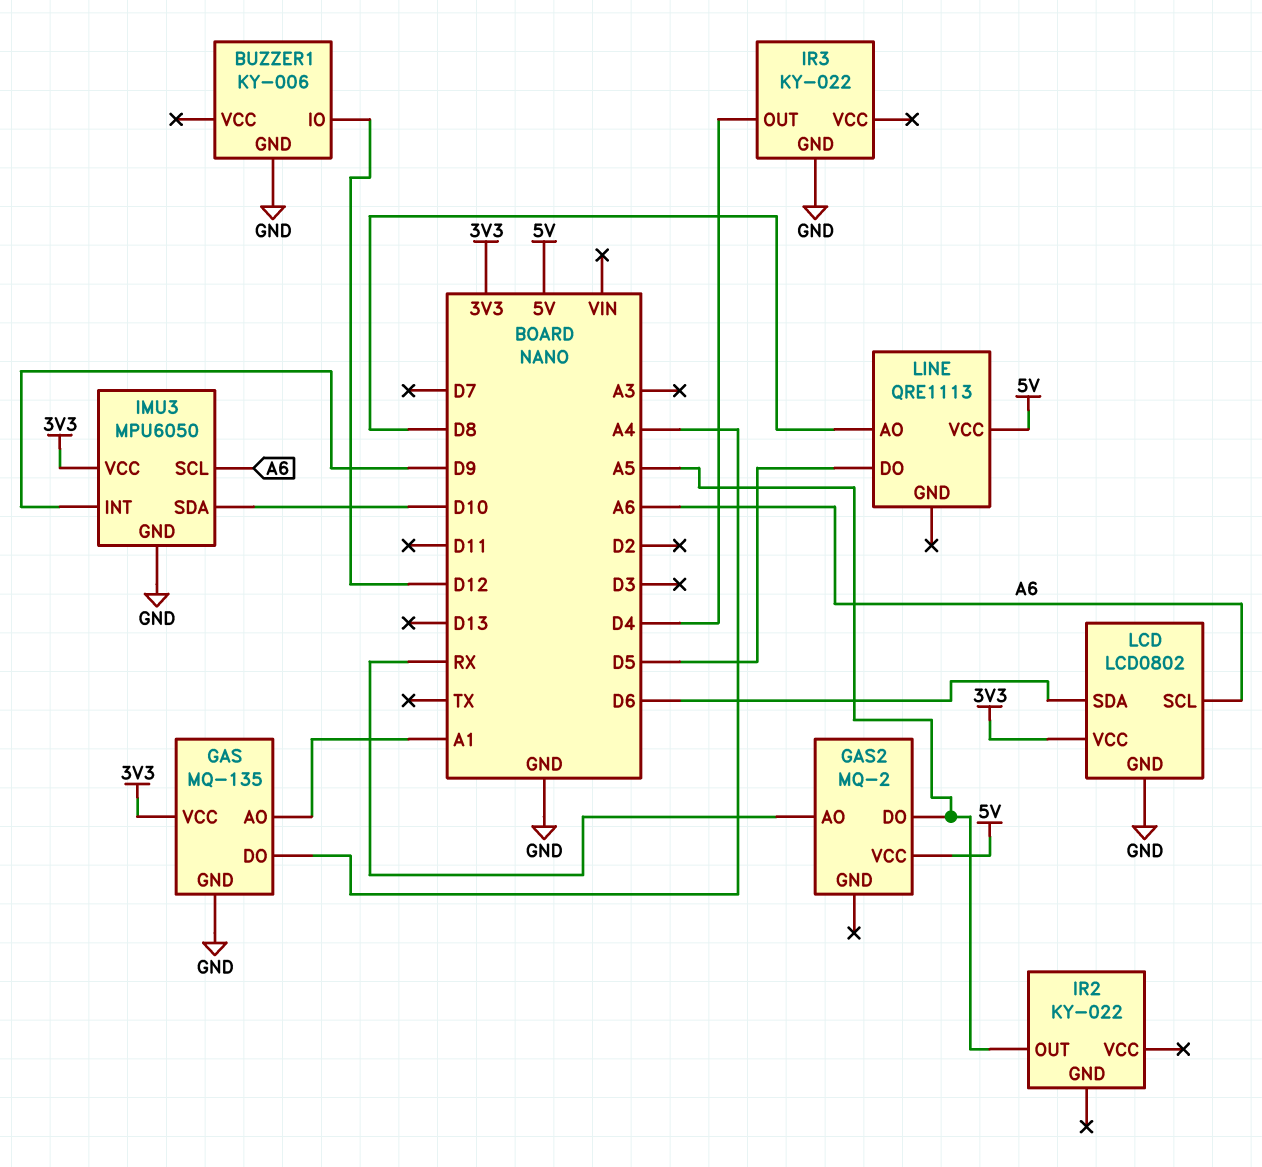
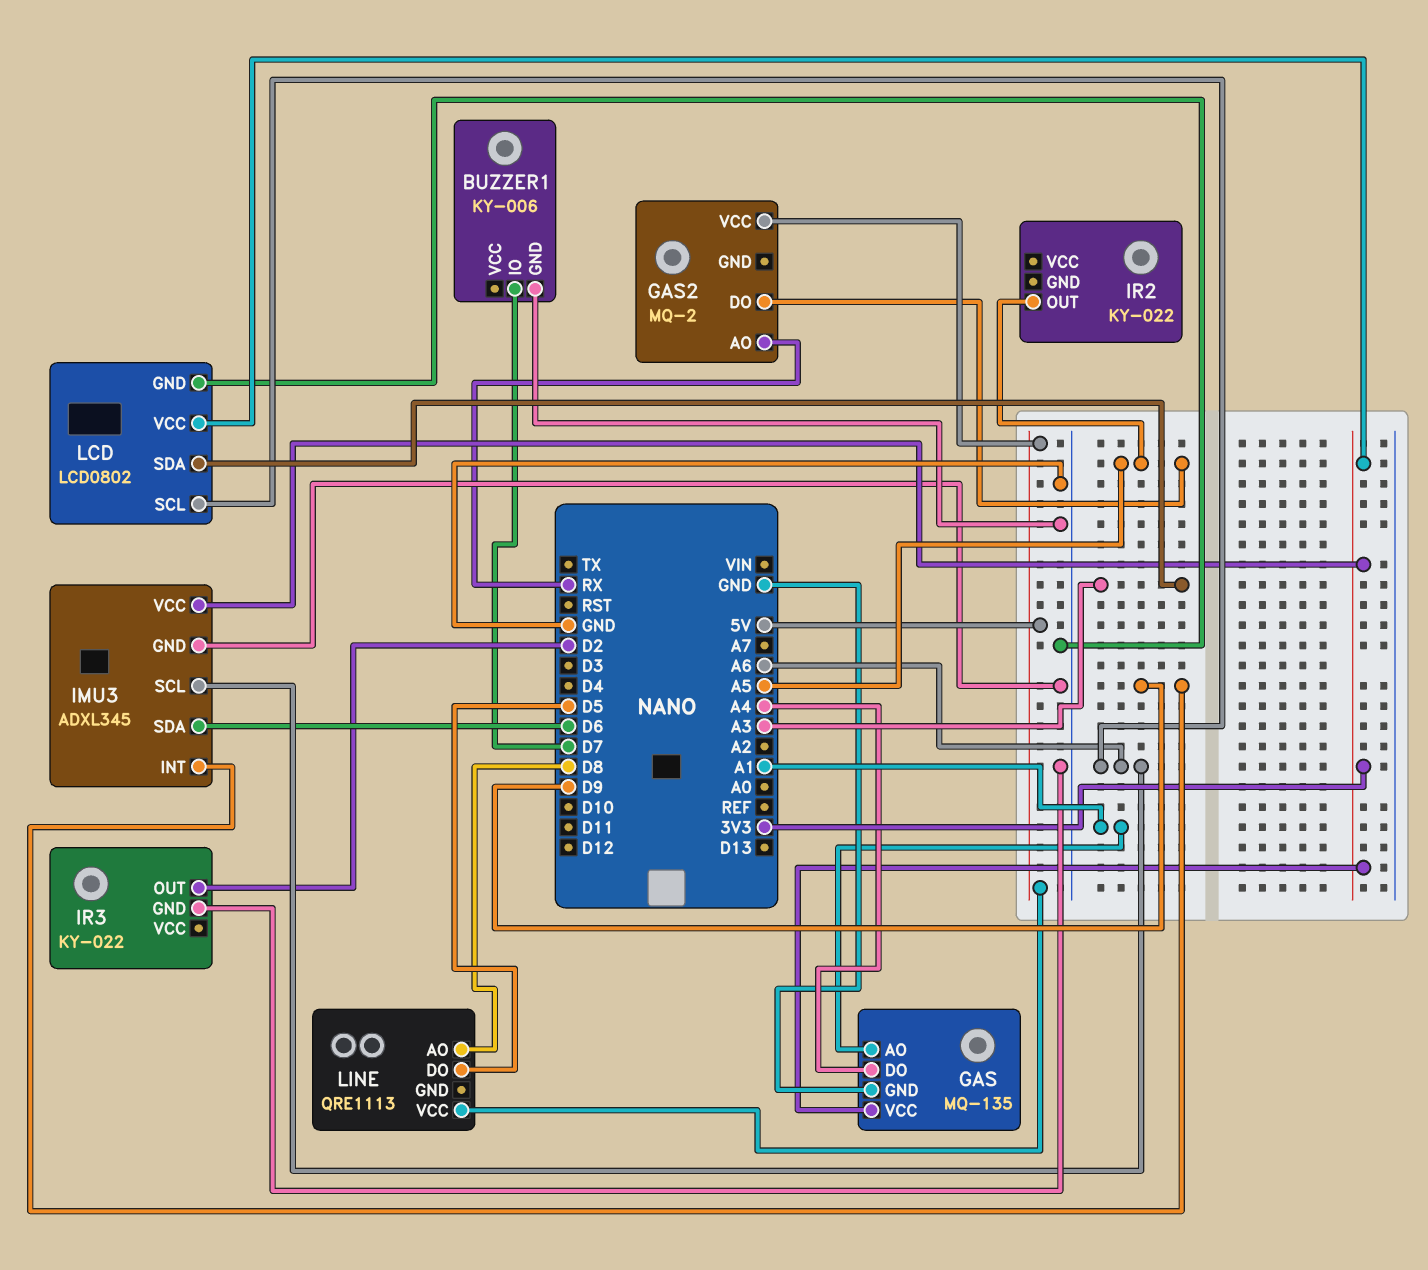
BUZZER1 pin IO: D12 -> D7
IMU3: MPU6050 -> ADXL345
IMU3 pin SDA: D10 -> D6
IR3 pin OUT: D4 -> D2
LCD pin SDA: D6 -> A3

